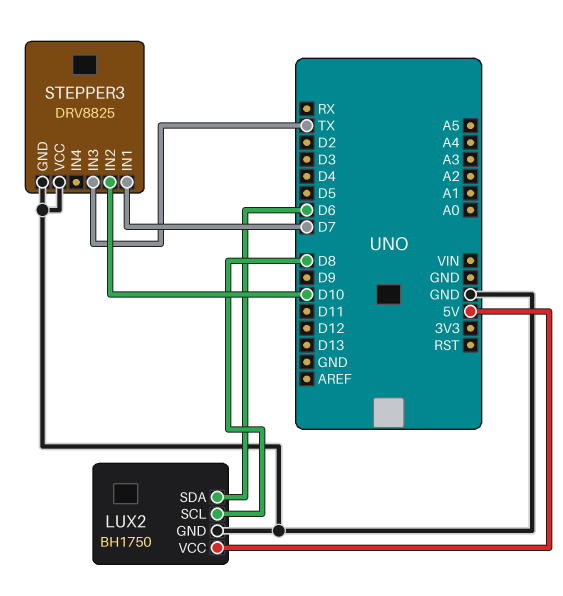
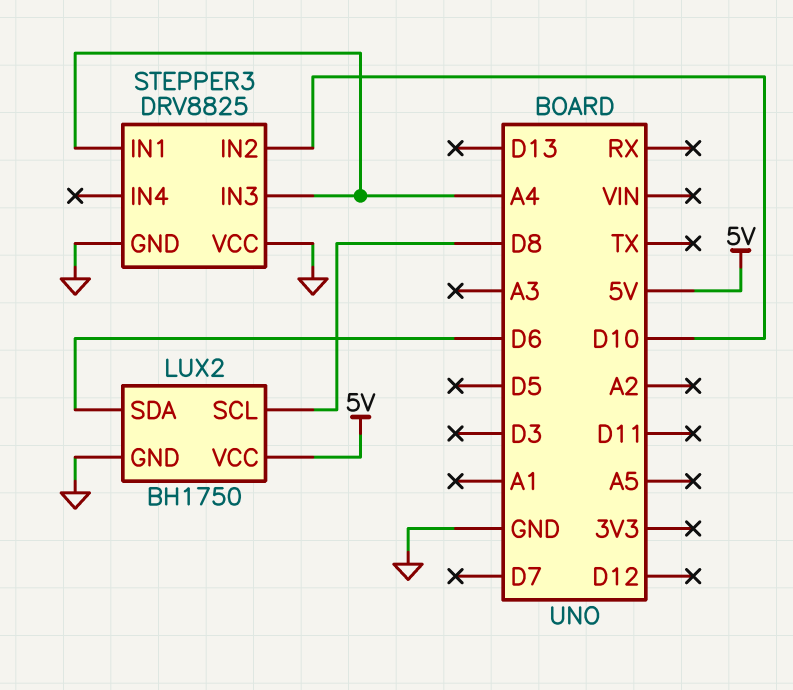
STEPPER3 pin IN1: D7 -> A4
STEPPER3 pin IN3: TX -> A4

